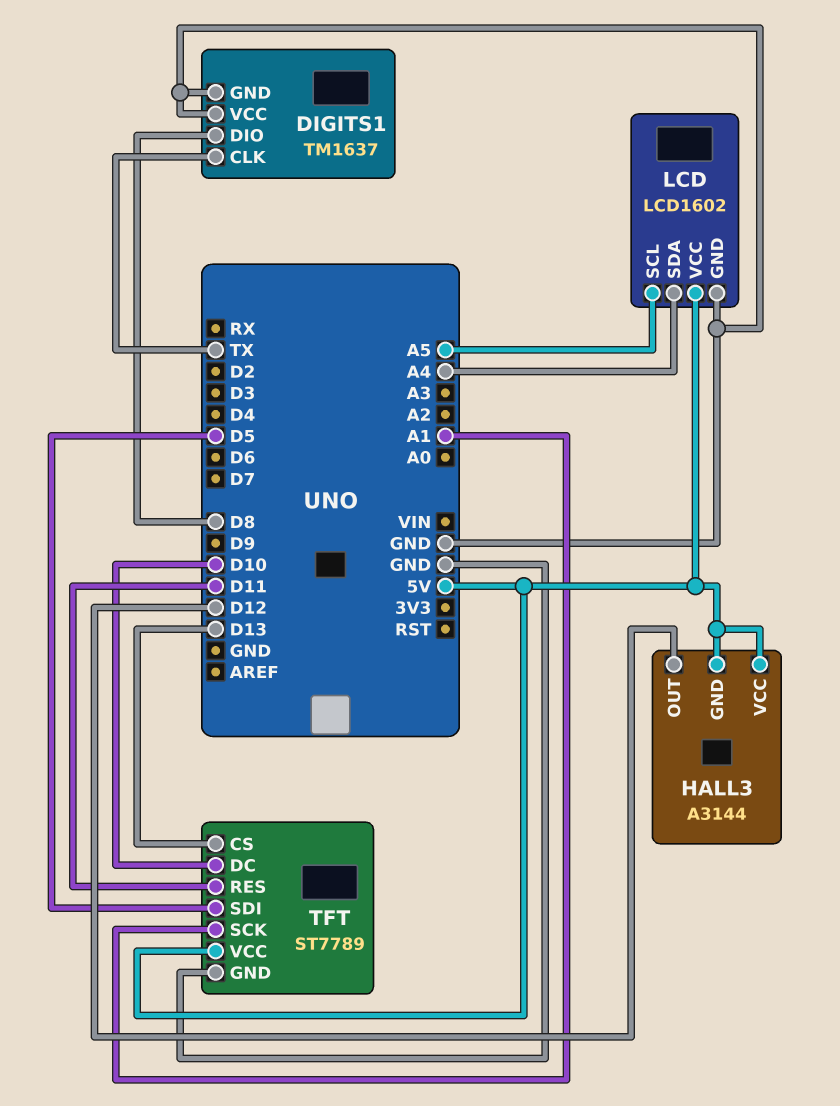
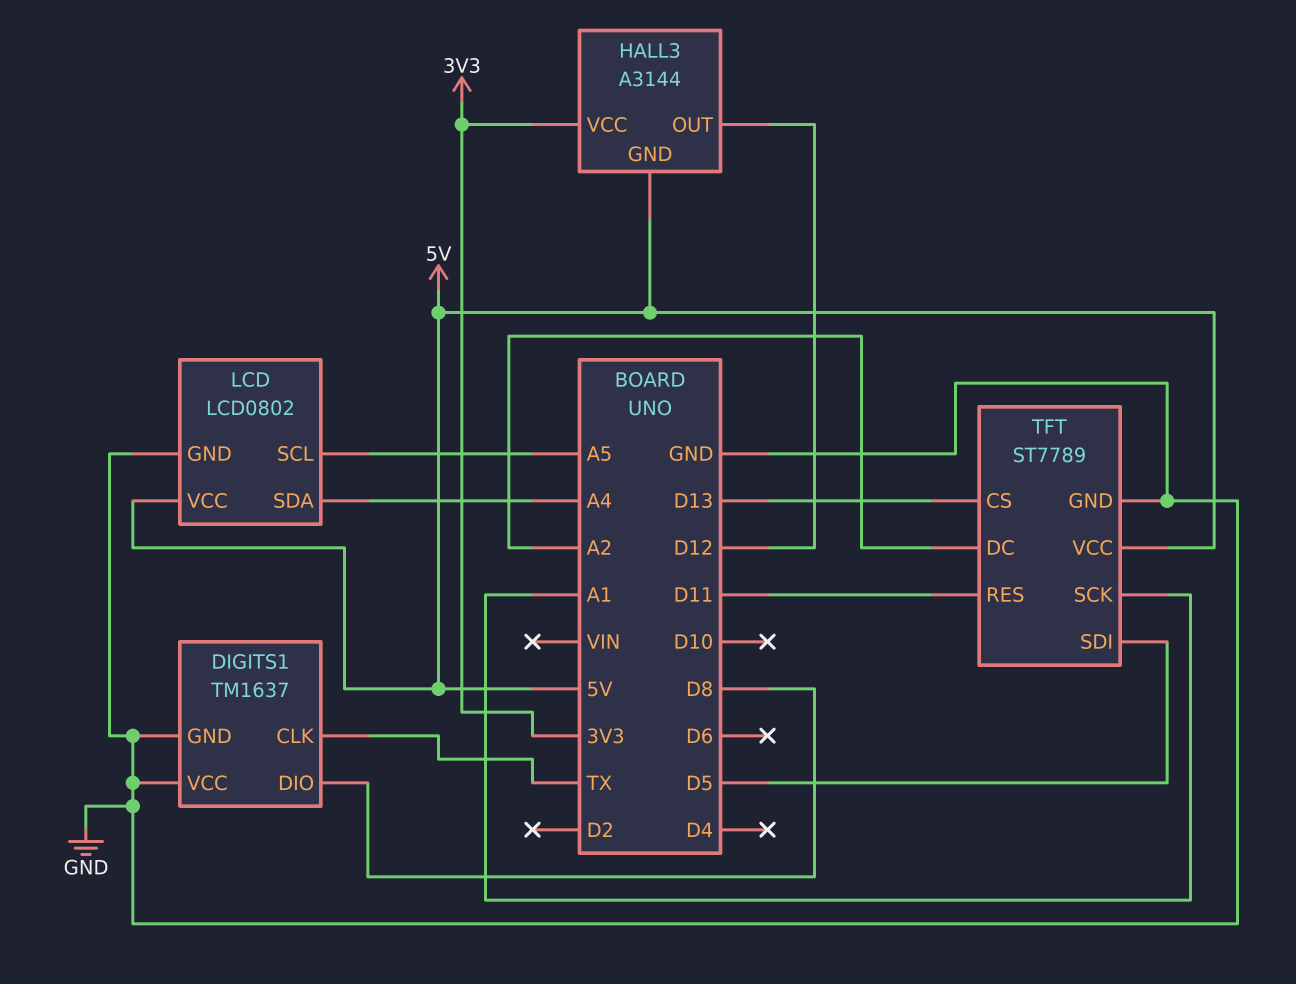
HALL3 pin VCC: 5V -> 3V3
LCD: LCD1602 -> LCD0802
TFT pin DC: D10 -> A2

